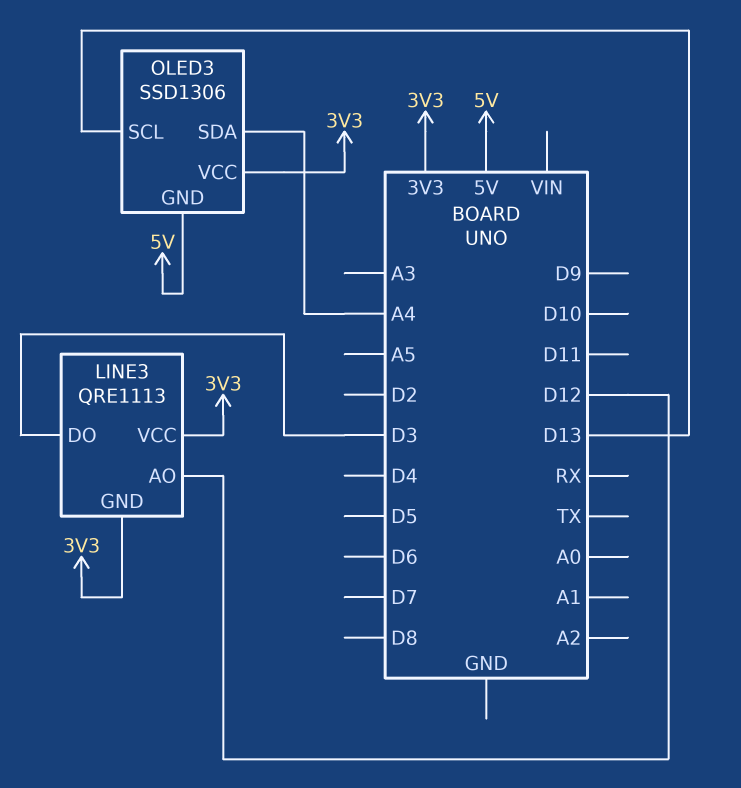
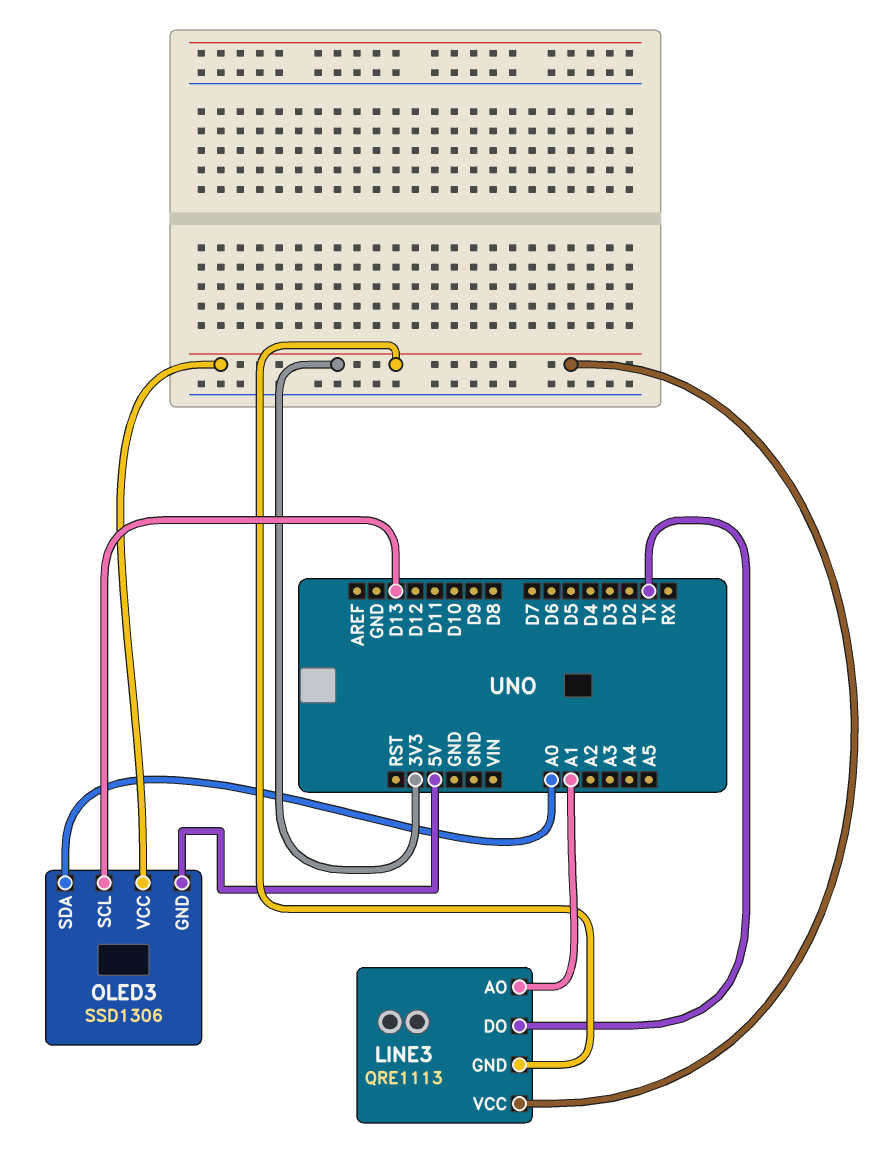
LINE3 pin AO: D12 -> A1
LINE3 pin DO: D3 -> TX
OLED3 pin SDA: A4 -> A0

